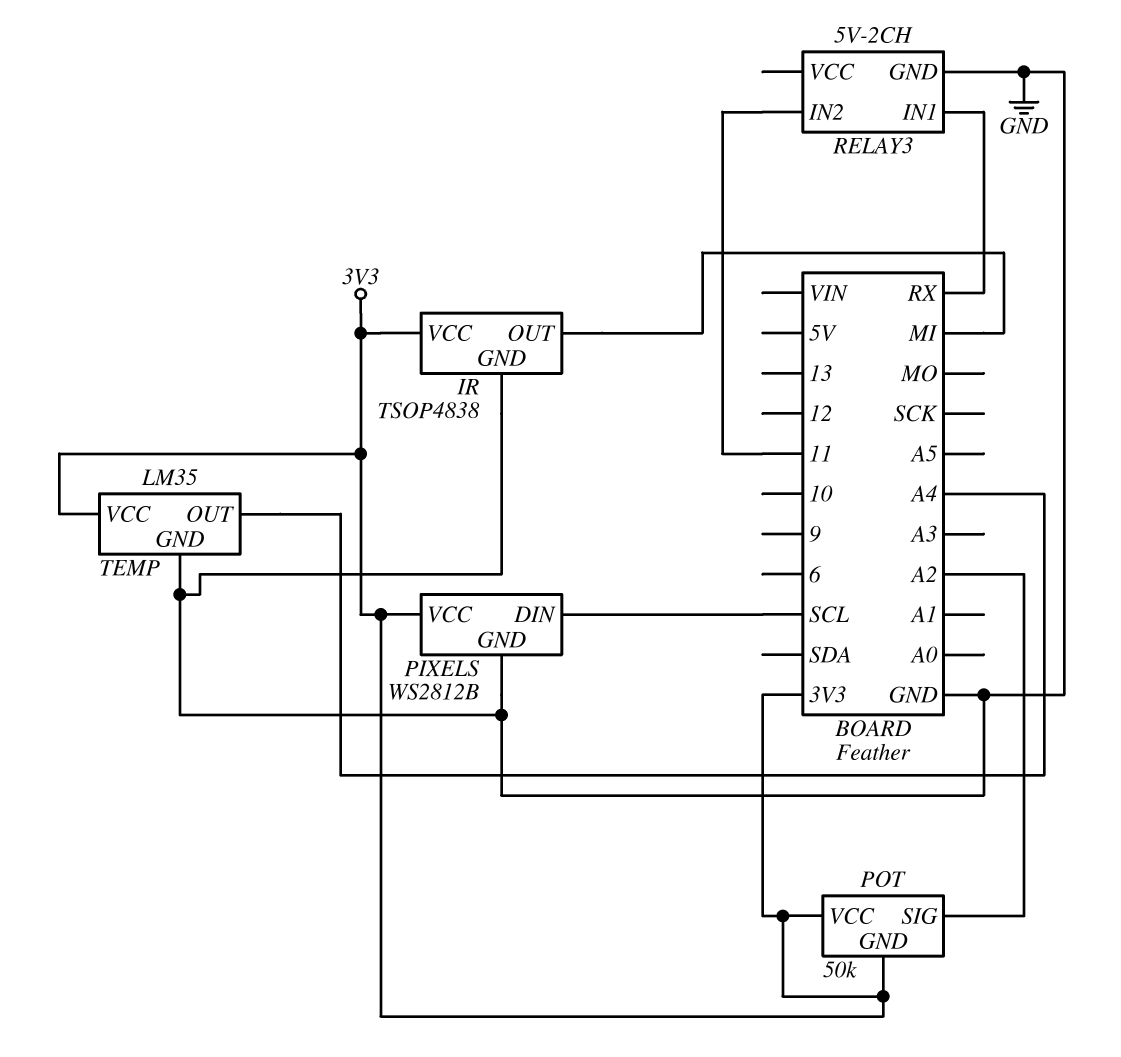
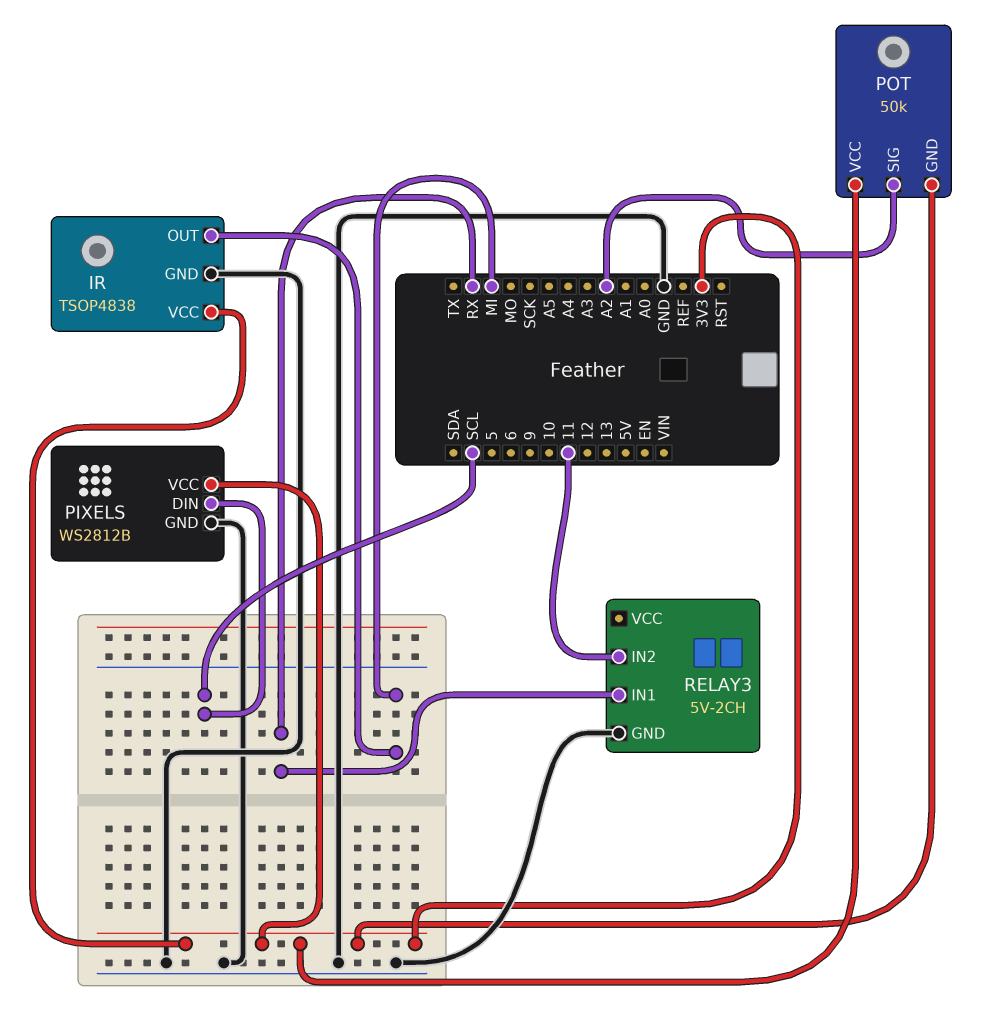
TEMP: LM35 -> none
TEMP pin GND: GND -> none
TEMP pin OUT: A4 -> none
TEMP pin VCC: 3V3 -> none

